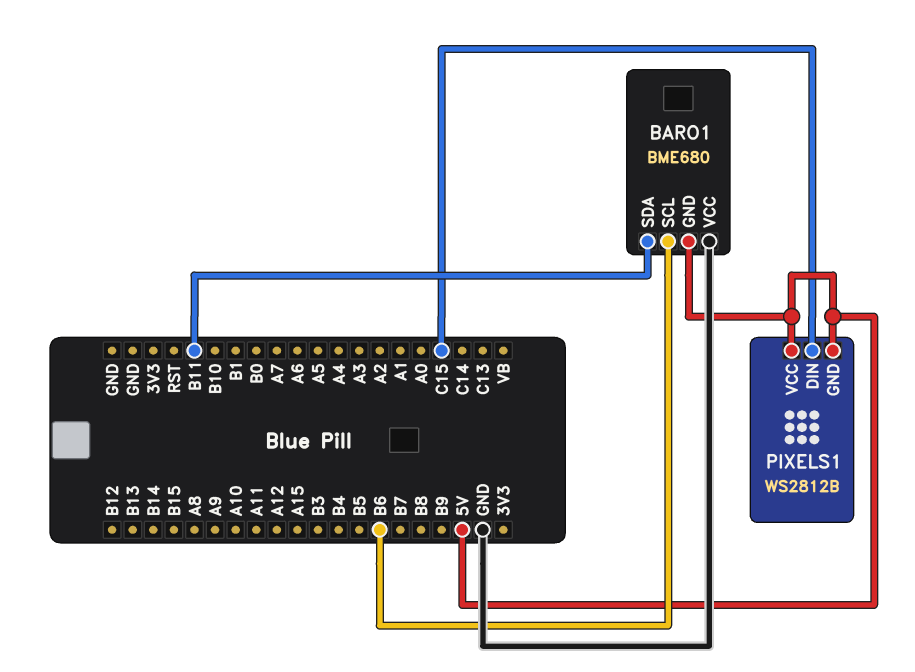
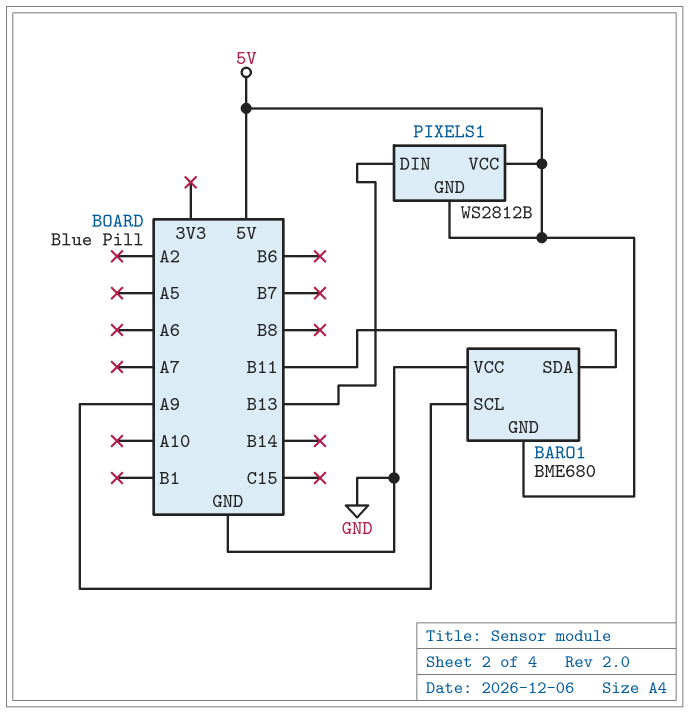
BARO1 pin SCL: B6 -> A9
PIXELS1 pin DIN: C15 -> B13

